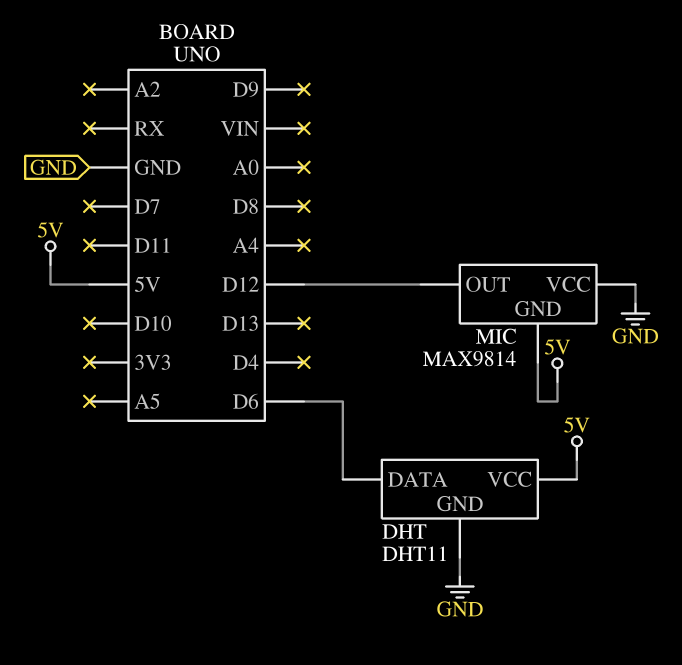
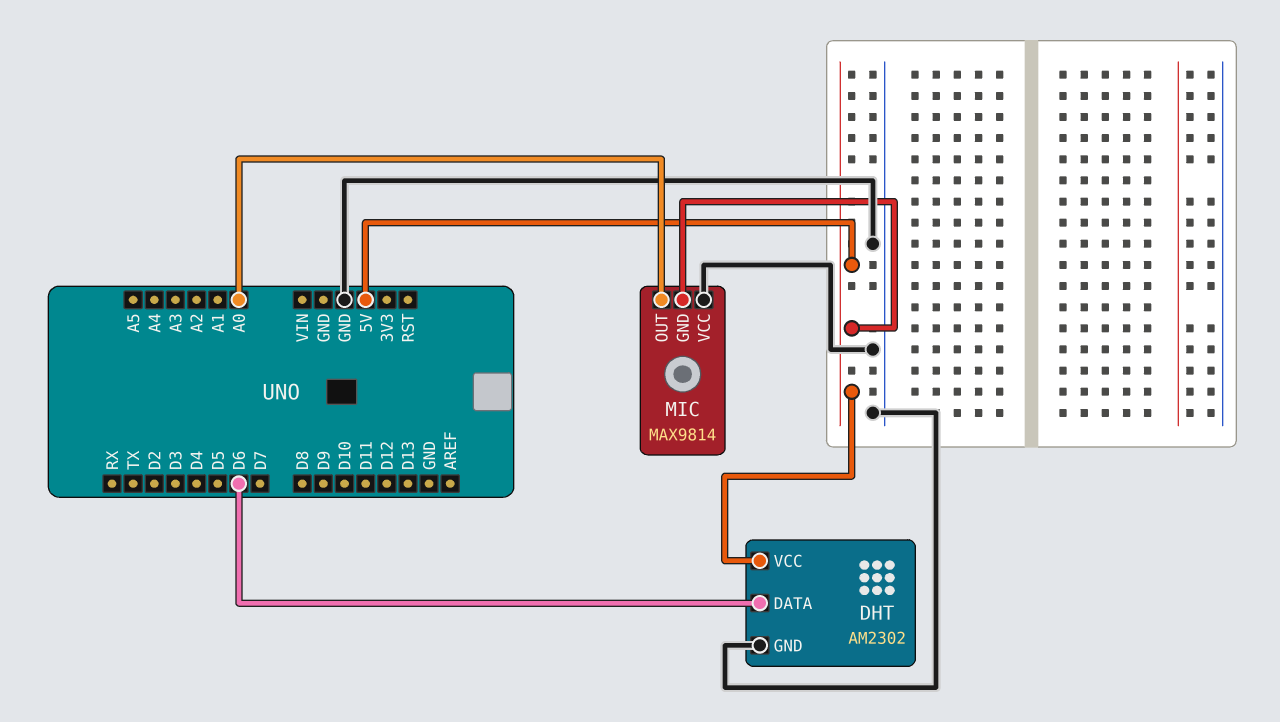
DHT: DHT11 -> AM2302
MIC pin OUT: D12 -> A0

